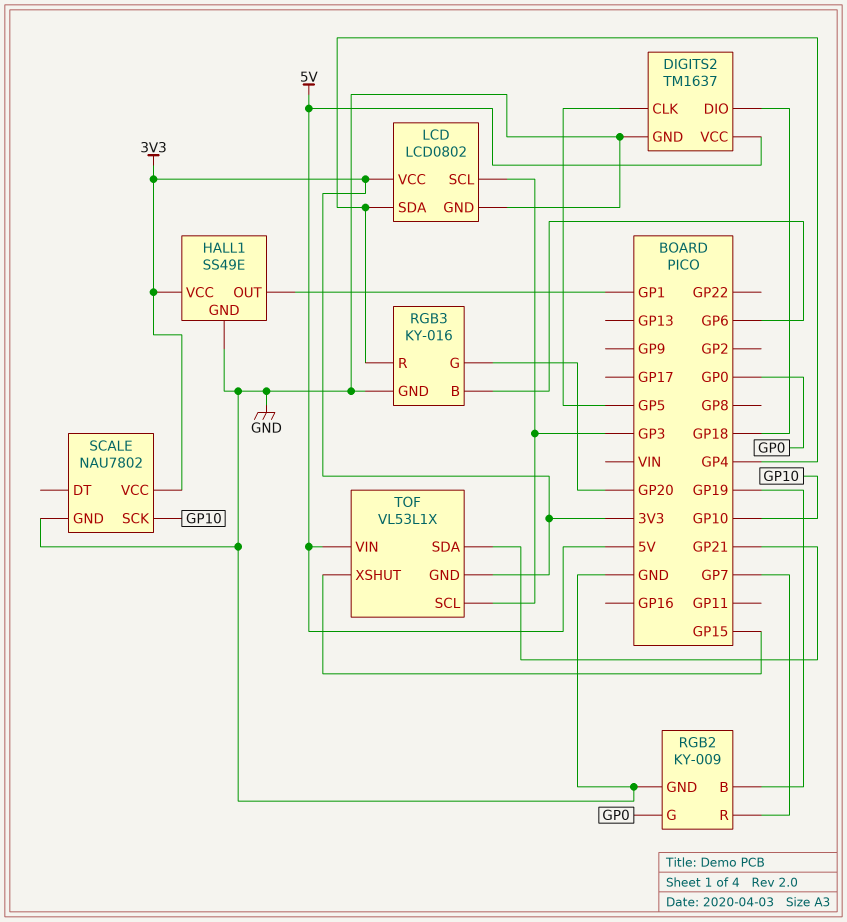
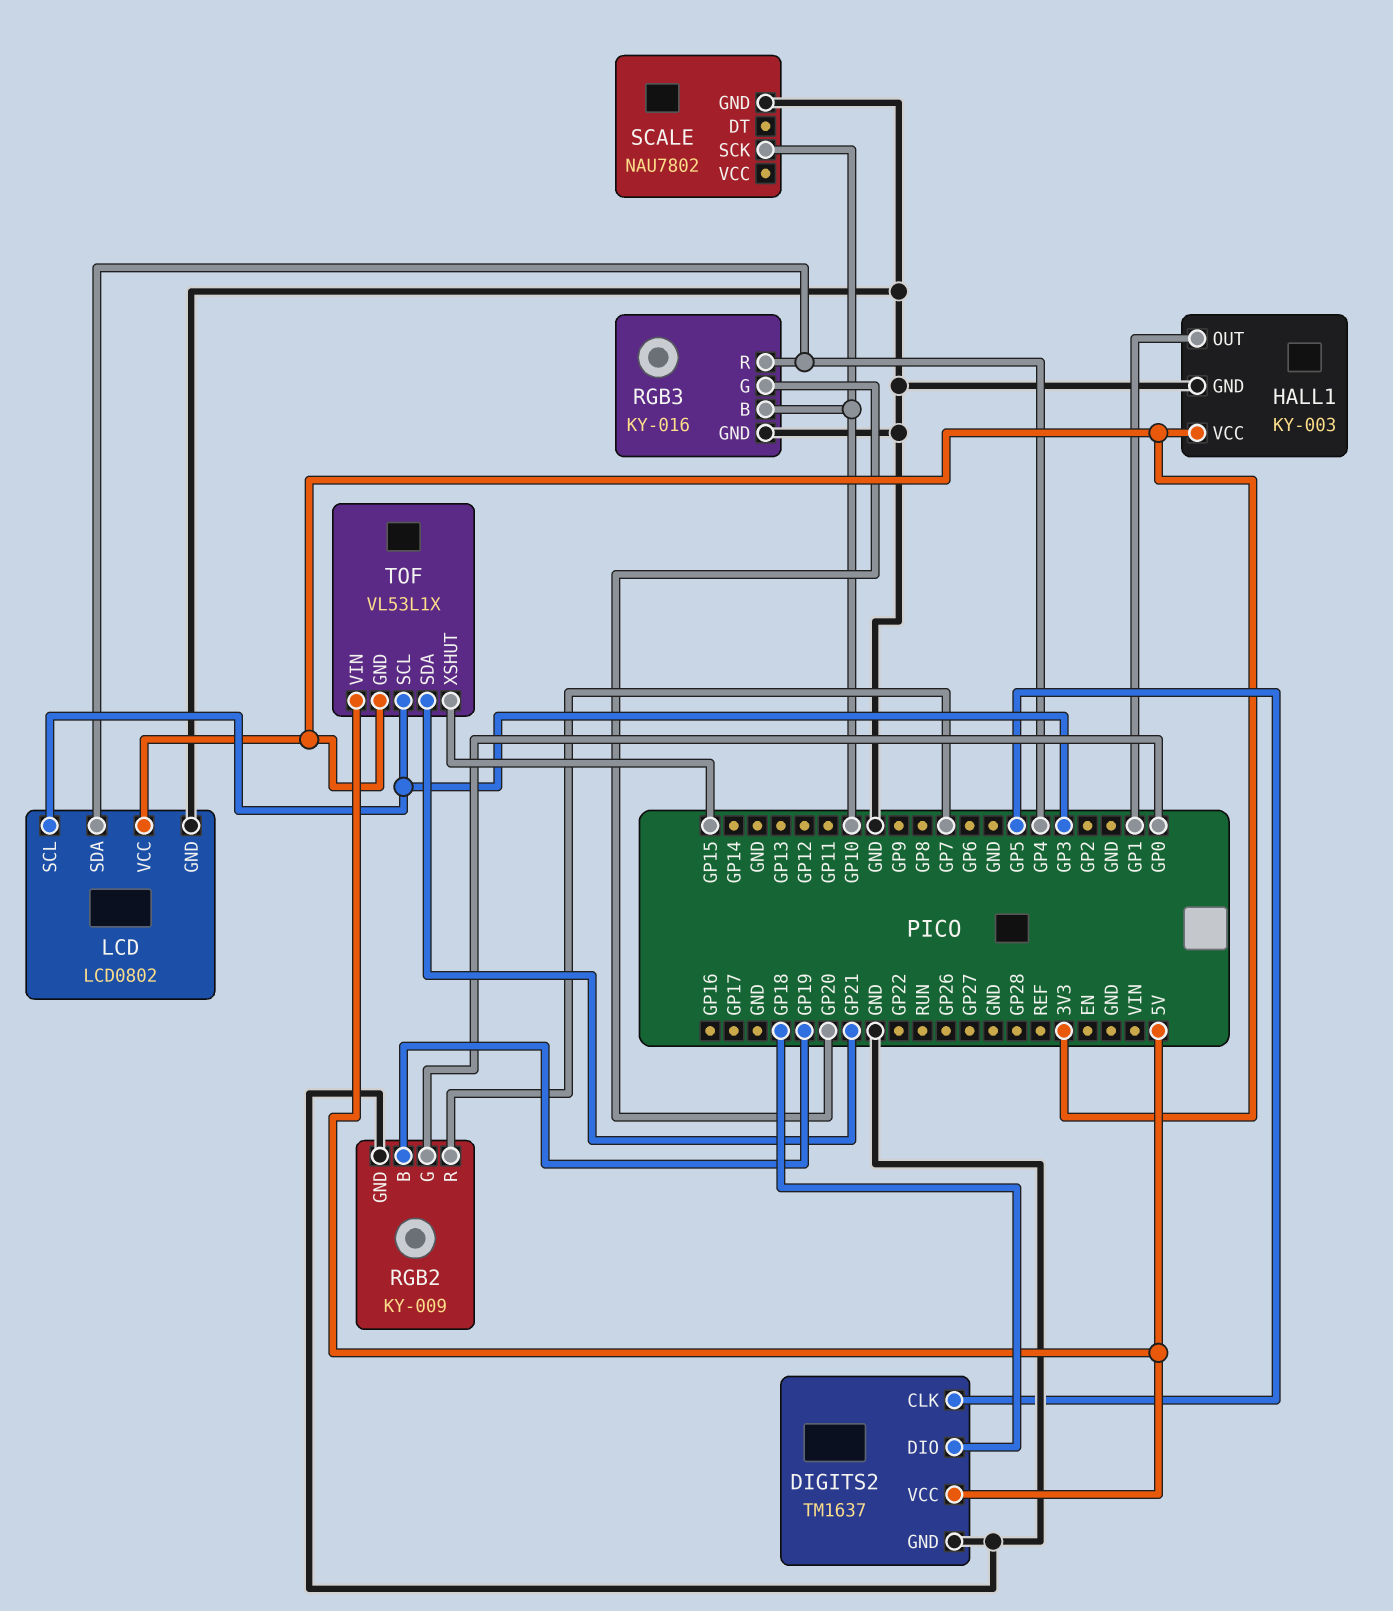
HALL1: SS49E -> KY-003
RGB3 pin B: GP6 -> GP10
SCALE pin VCC: 3V3 -> none

